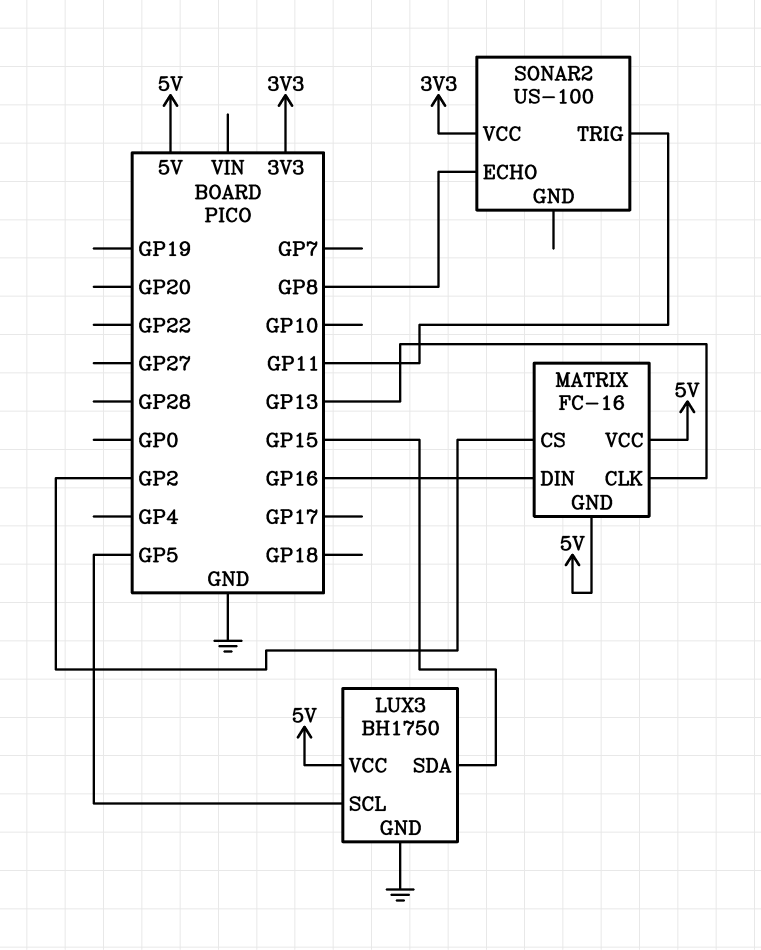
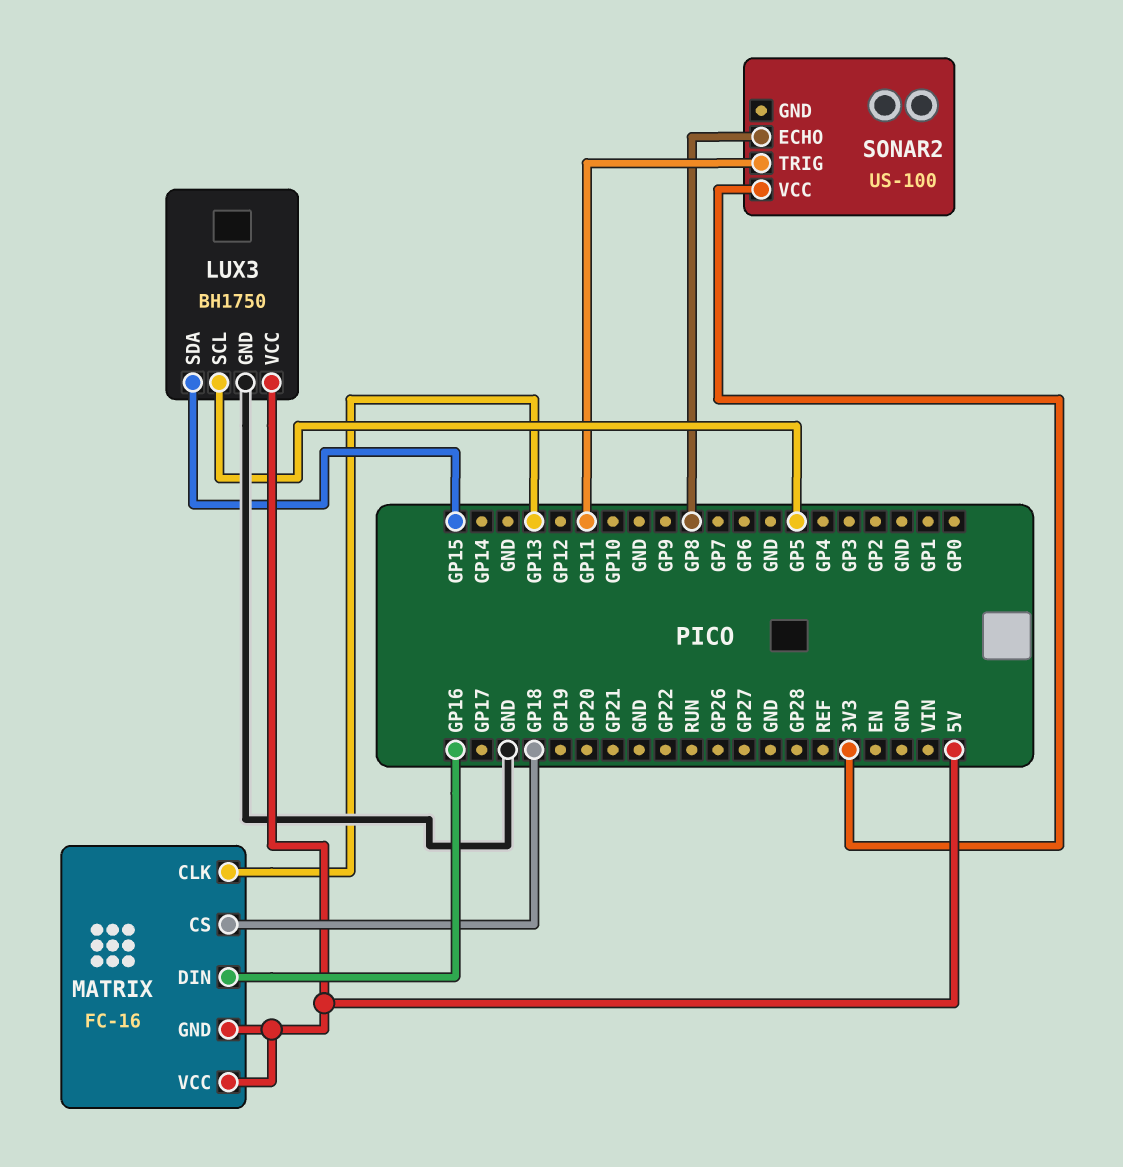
MATRIX pin CS: GP2 -> GP18

